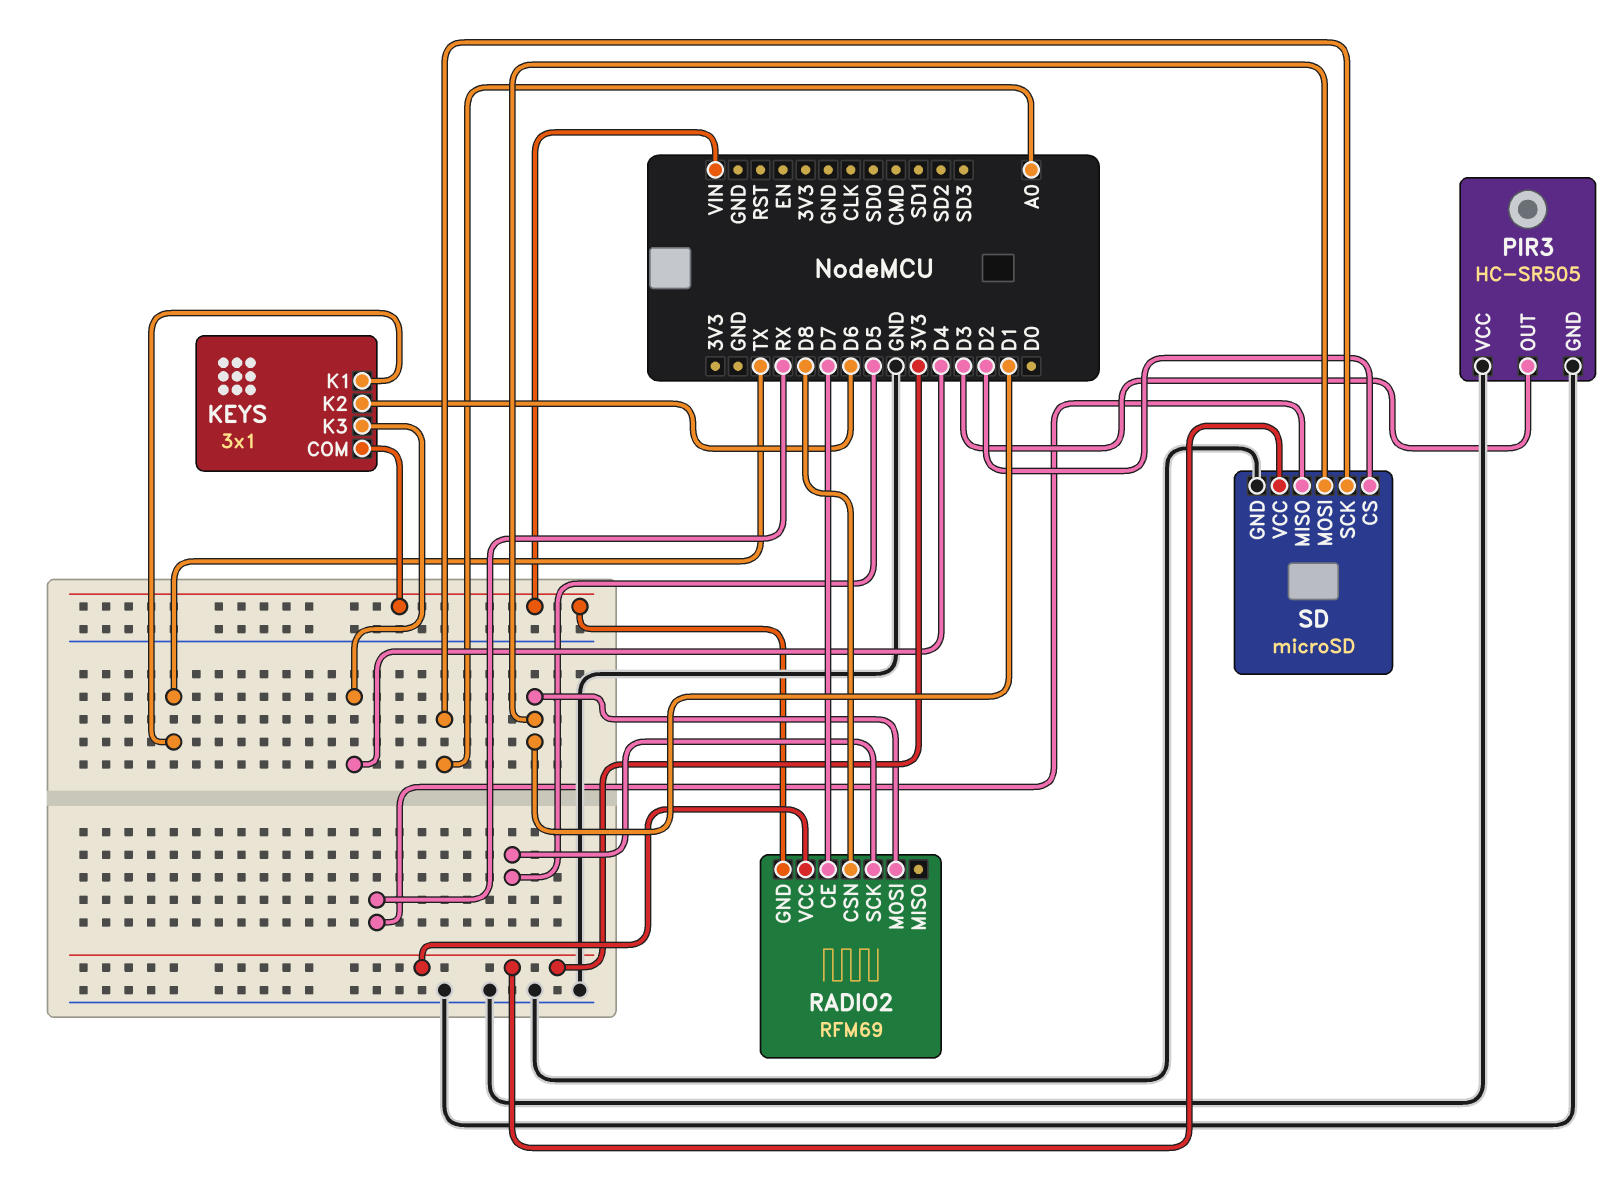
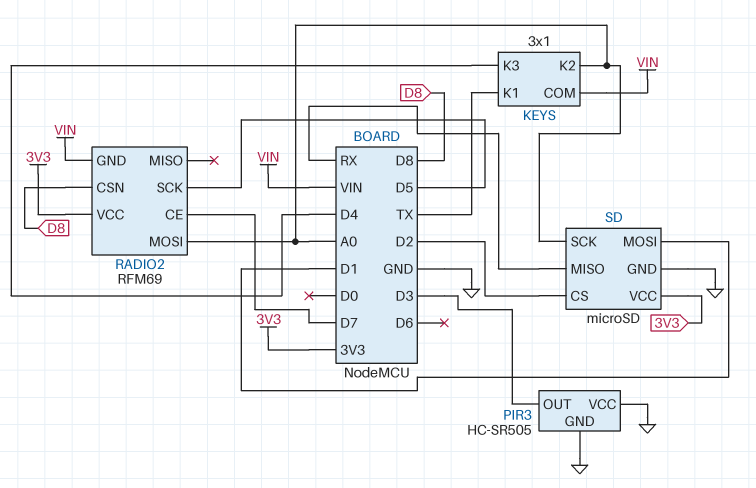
KEYS pin K2: D6 -> A0
RADIO2 pin MOSI: D1 -> A0

